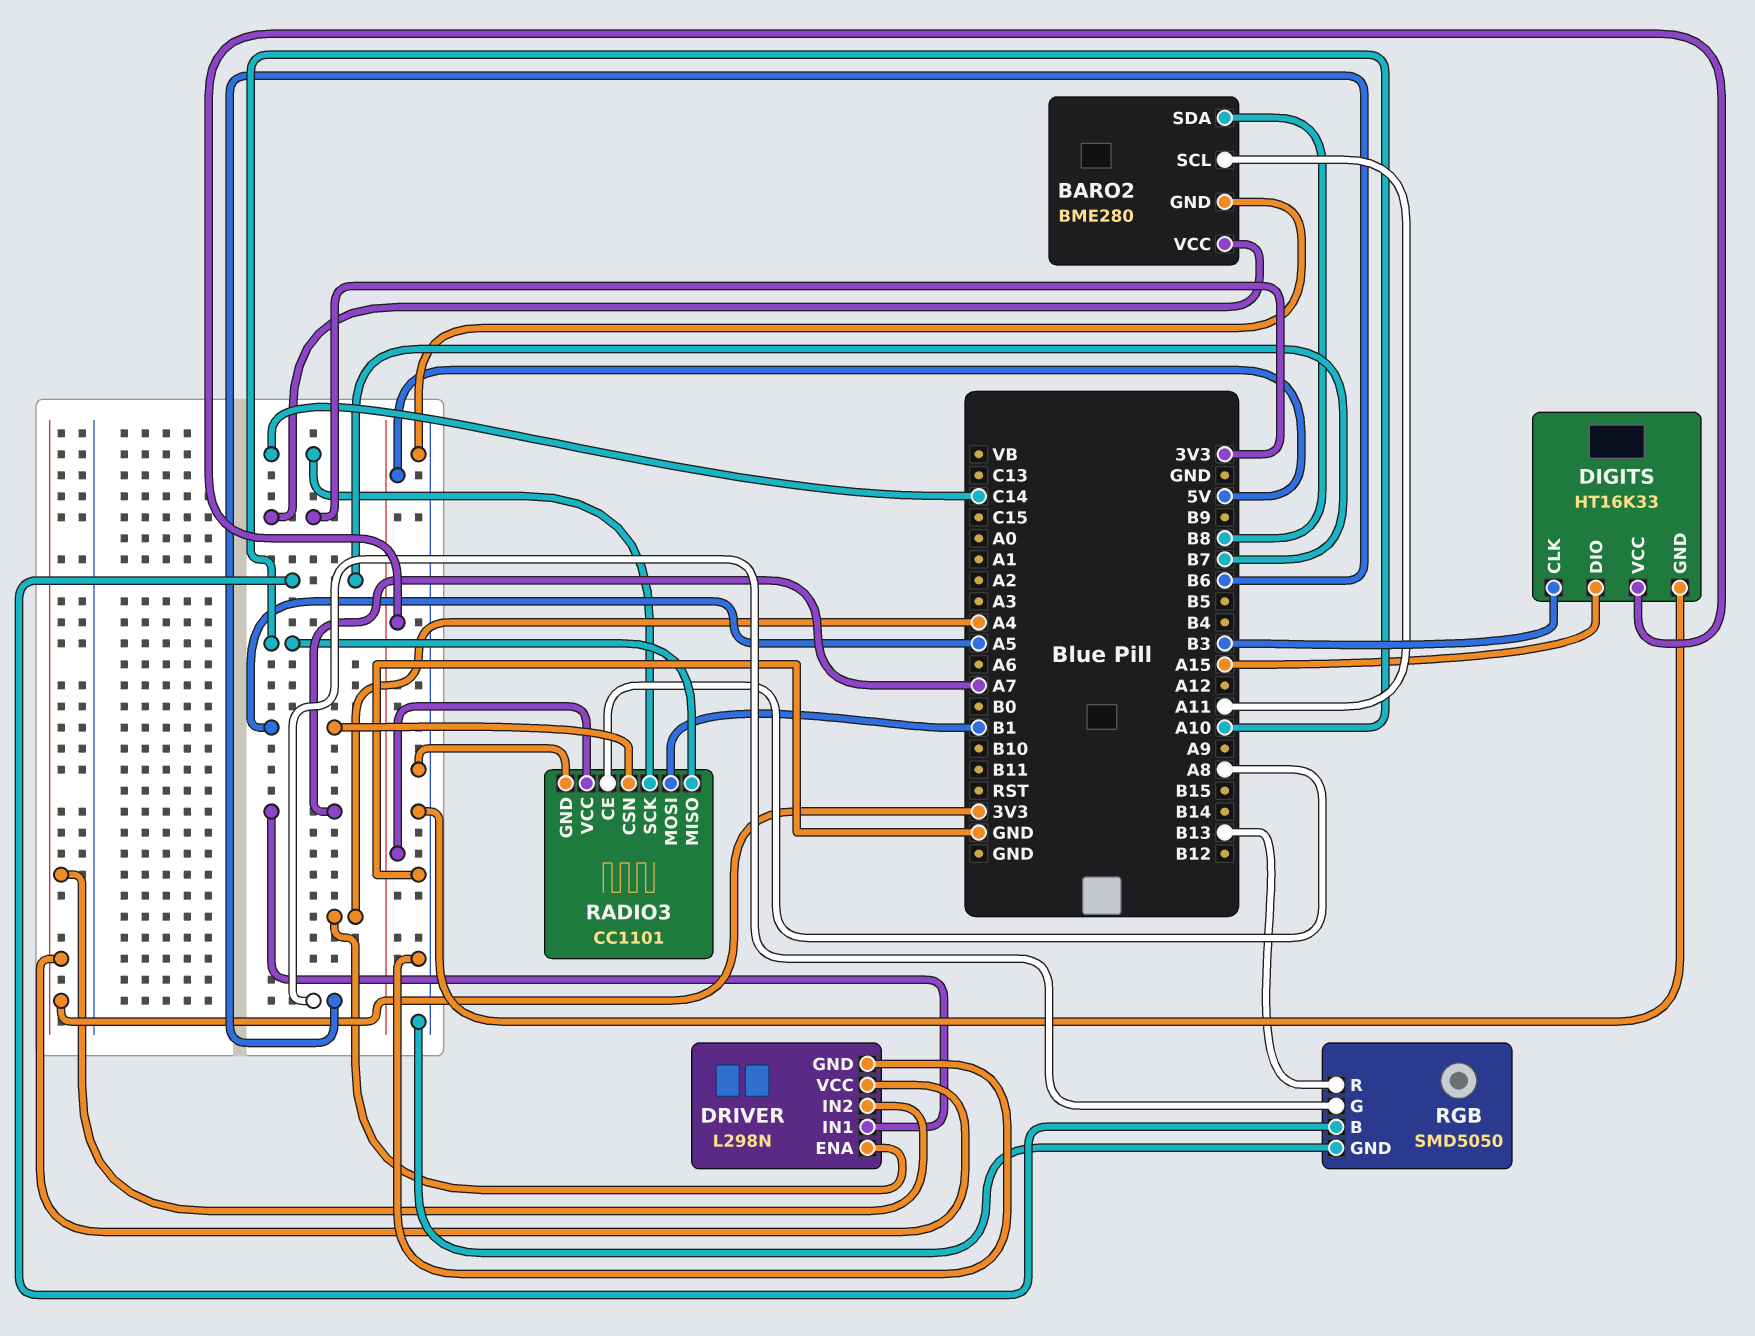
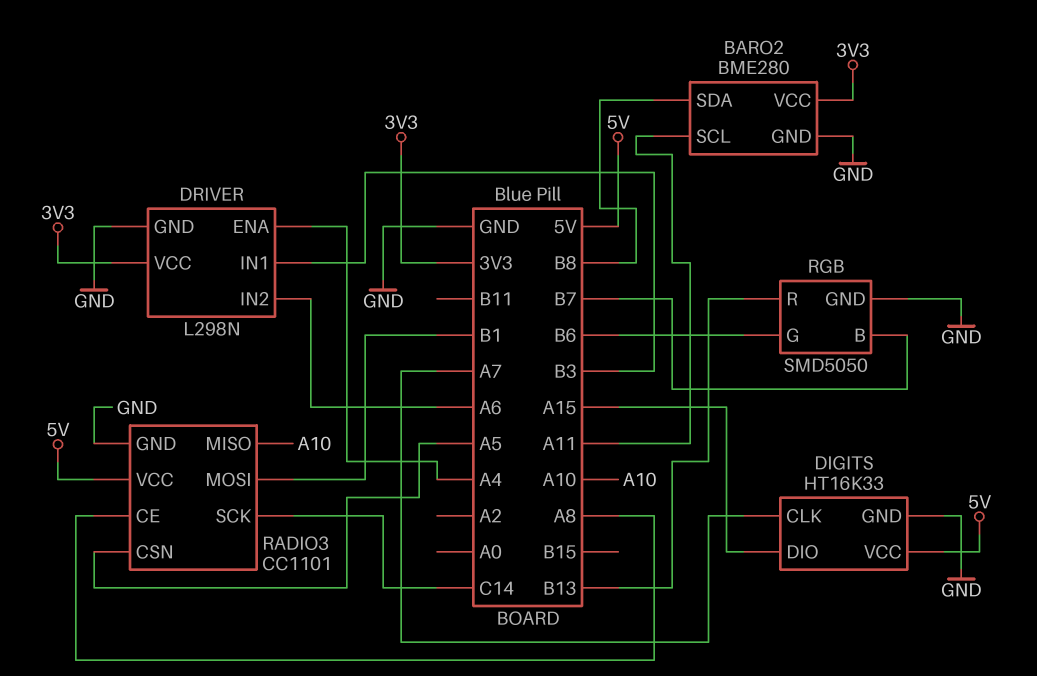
DIGITS pin CLK: B3 -> A7
DRIVER pin IN1: A7 -> B3
DRIVER pin IN2: 3V3 -> A6

